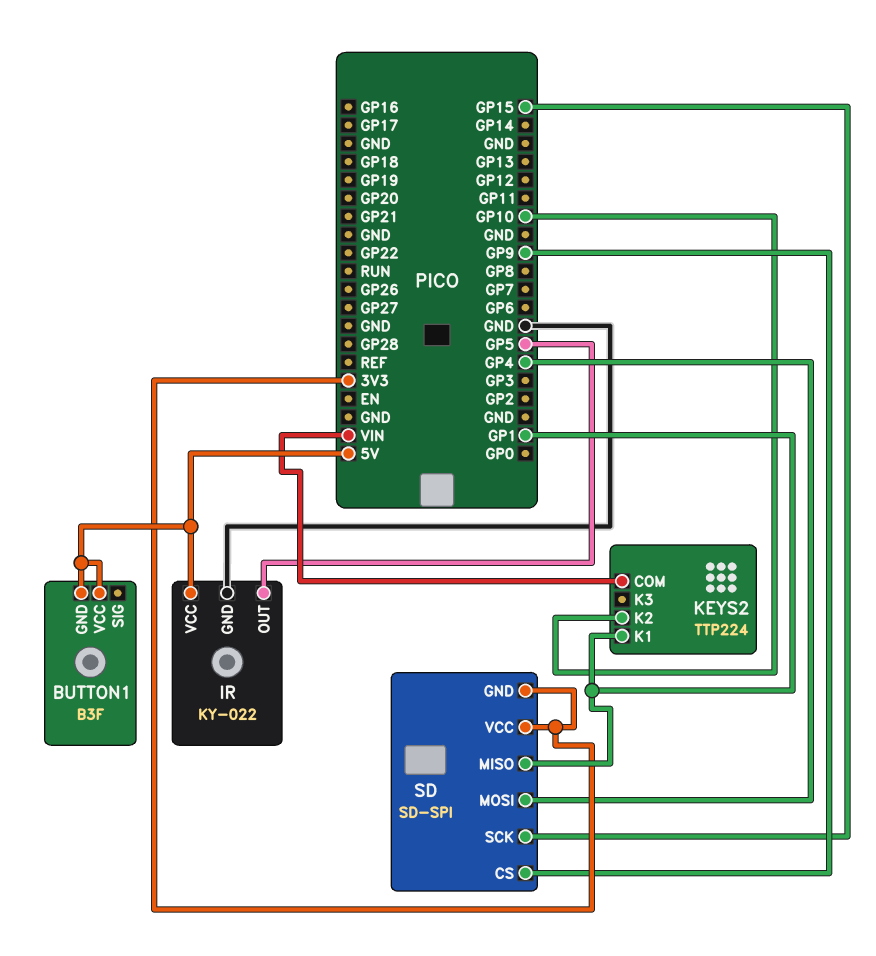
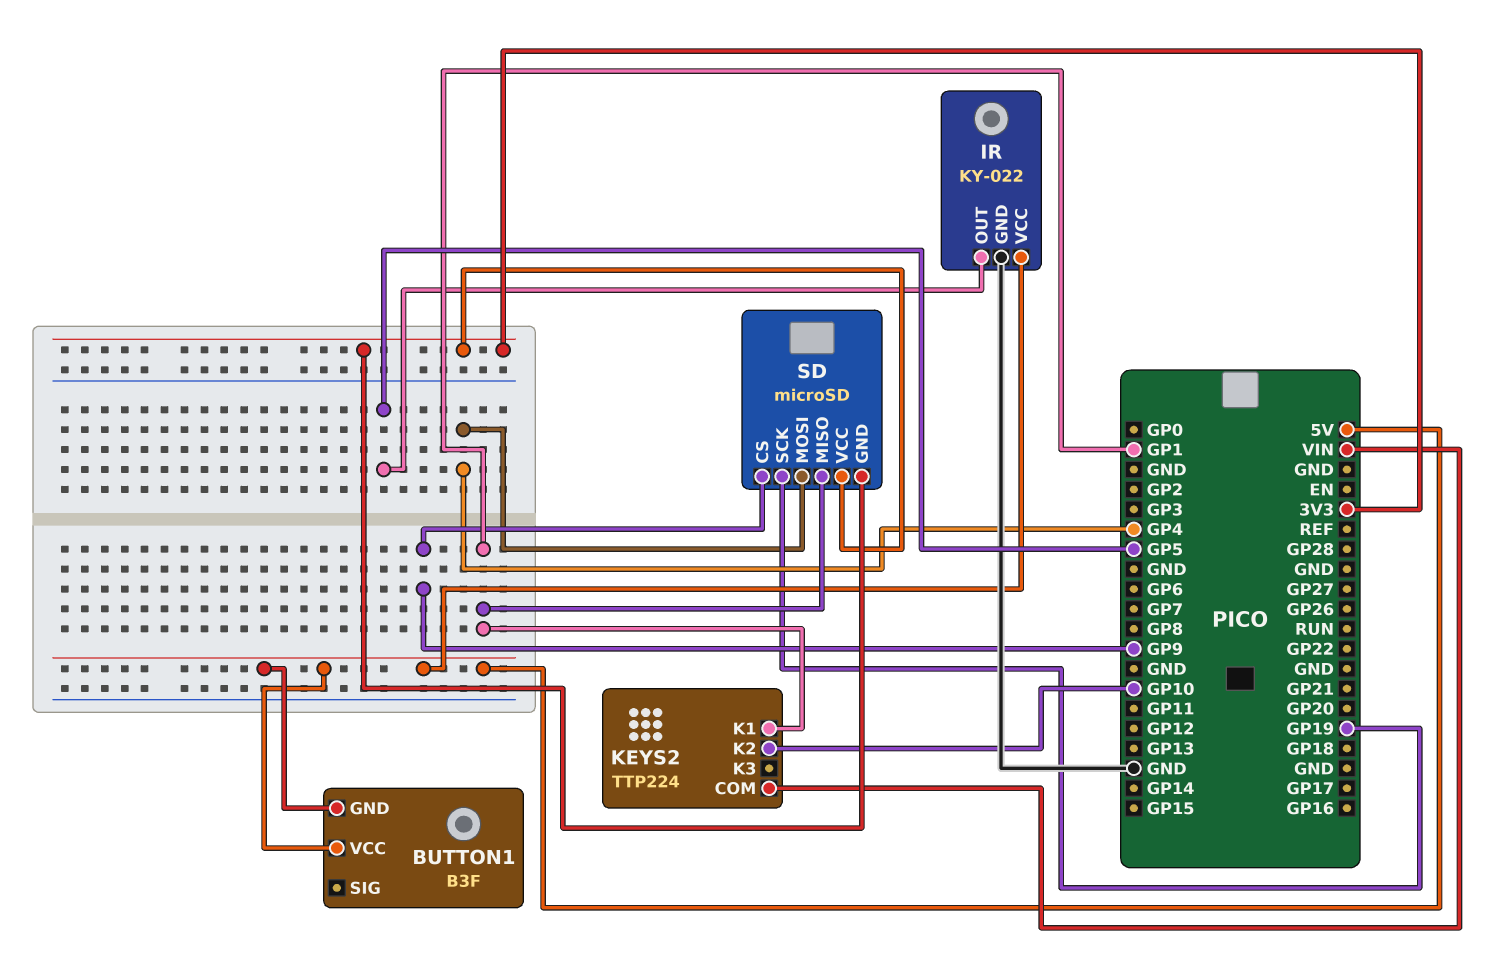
SD: SD-SPI -> microSD
SD pin SCK: GP15 -> GP19

